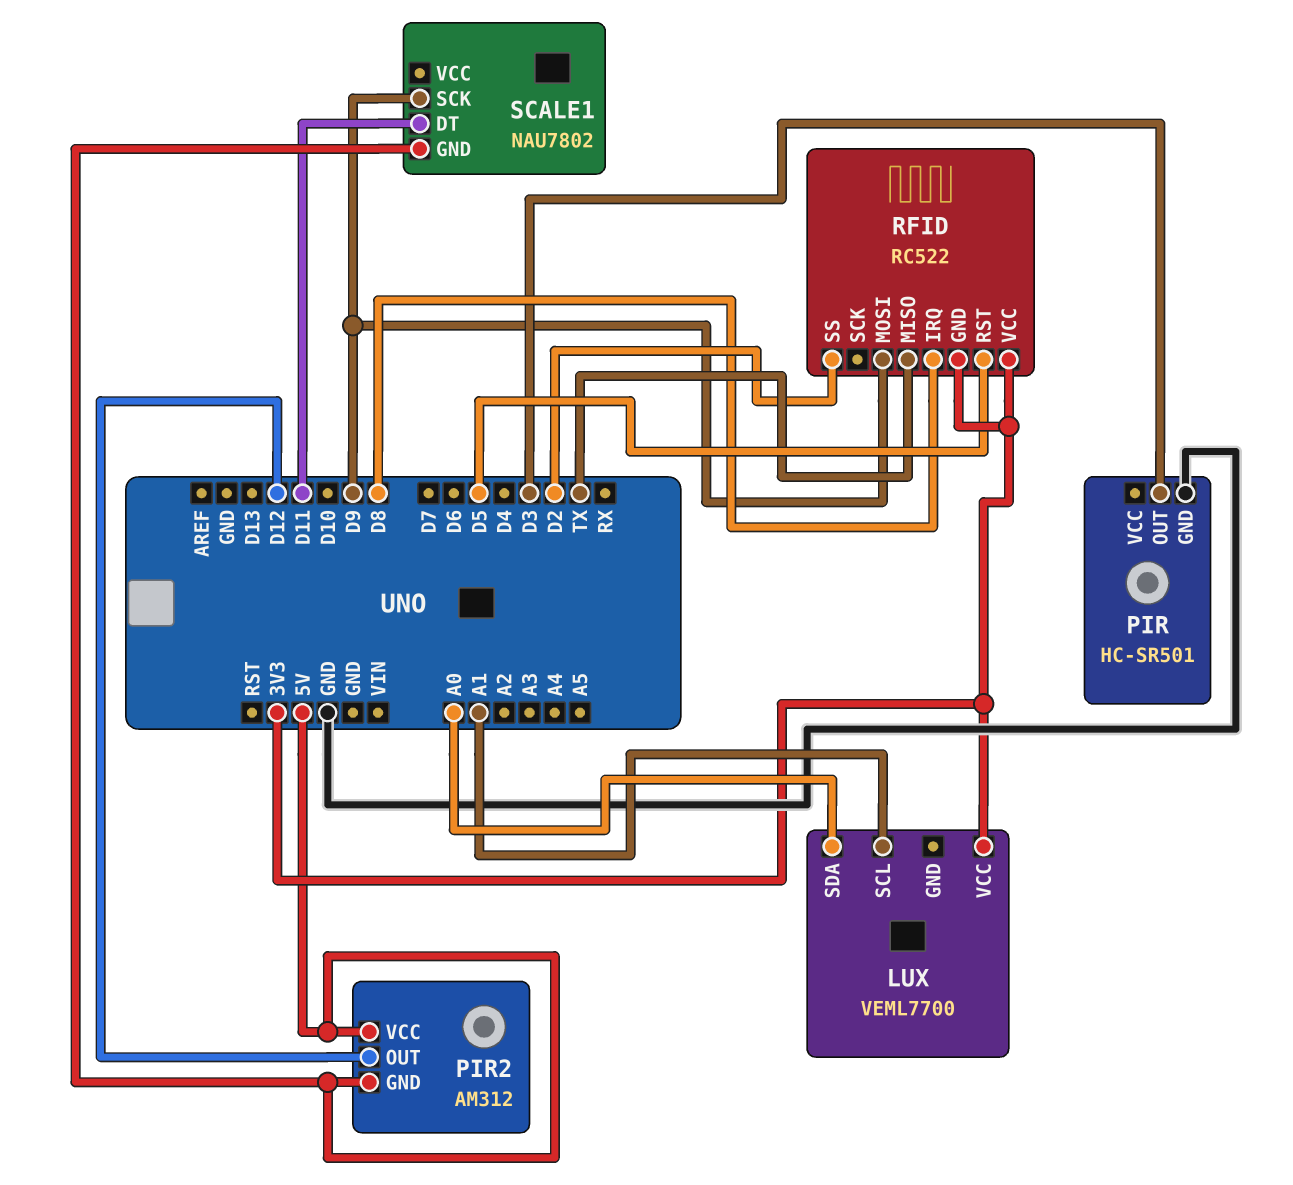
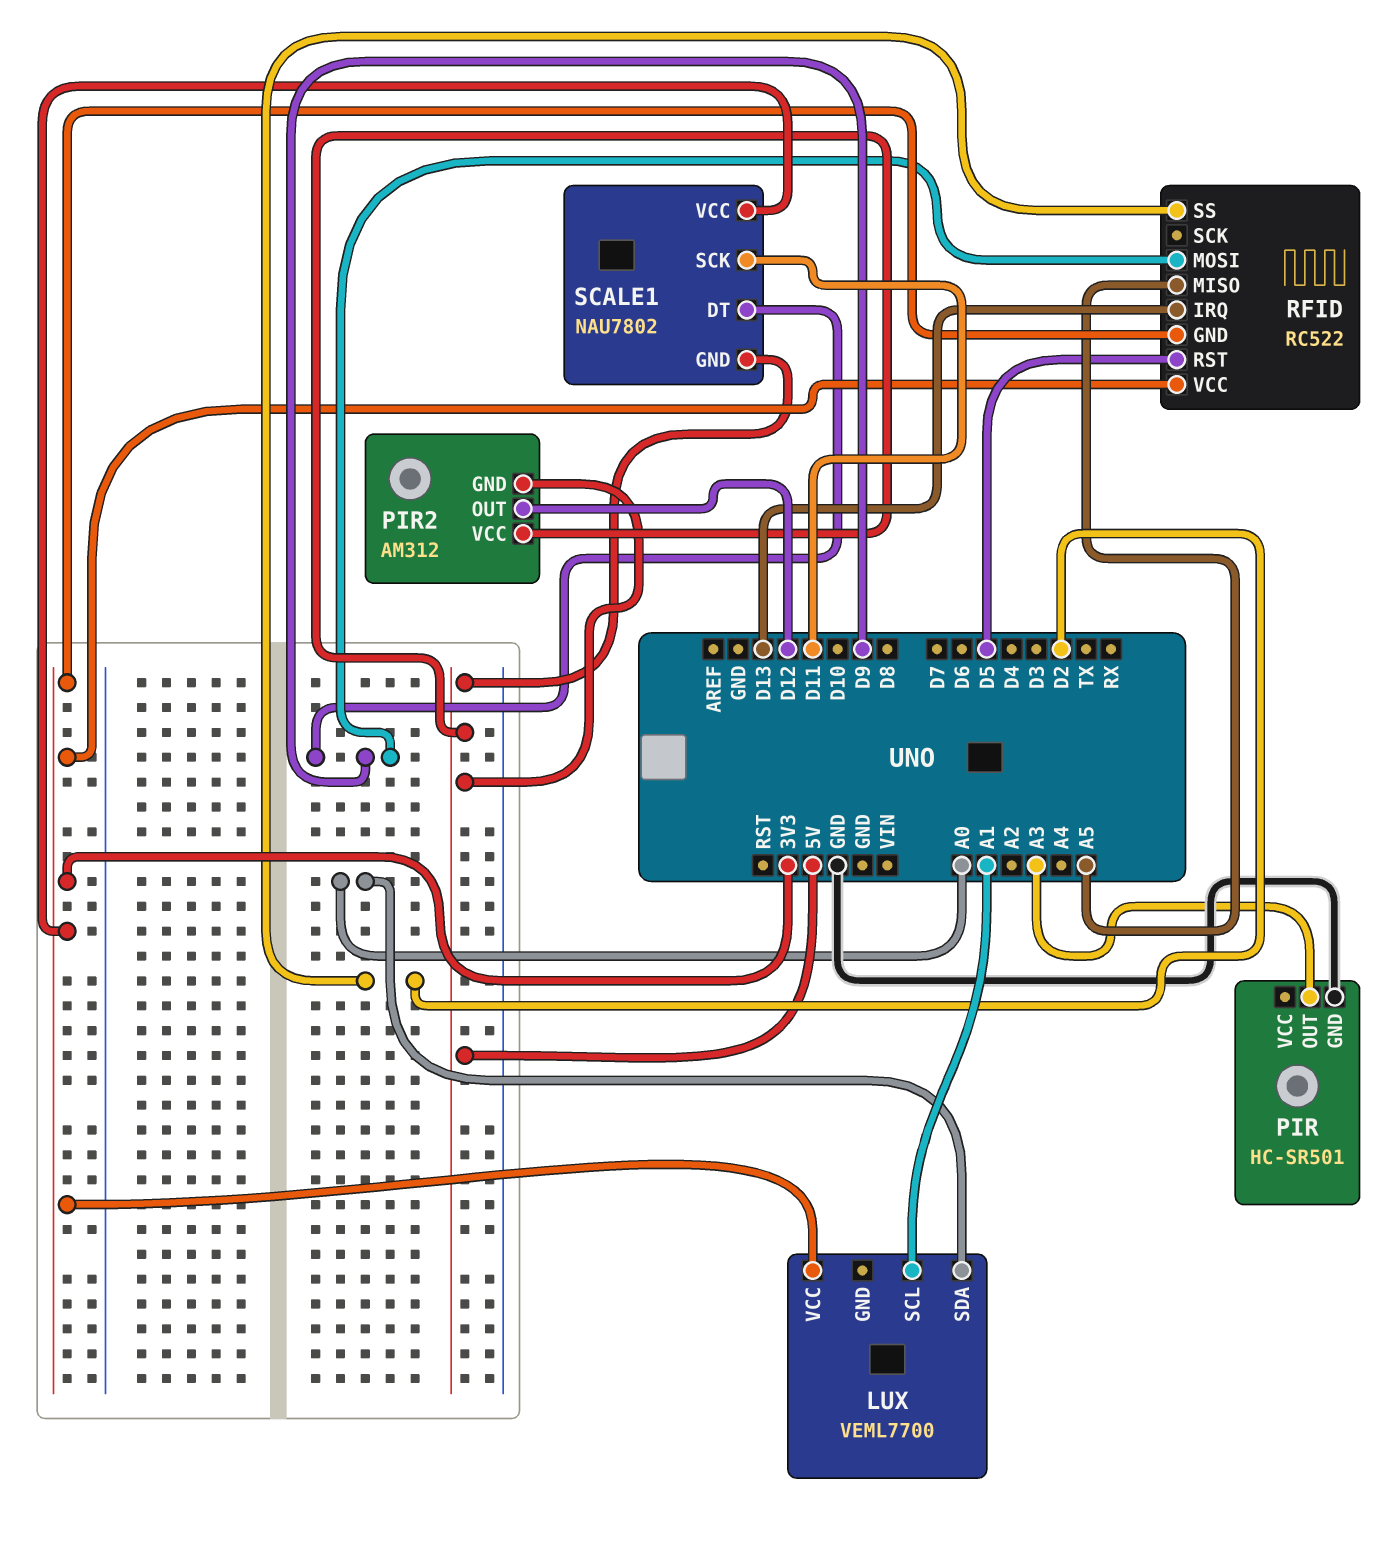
PIR pin OUT: D3 -> A3
RFID pin IRQ: D8 -> D13
RFID pin MISO: TX -> A5
SCALE1 pin DT: D11 -> D9
SCALE1 pin SCK: D9 -> D11
SCALE1 pin VCC: none -> 3V3

